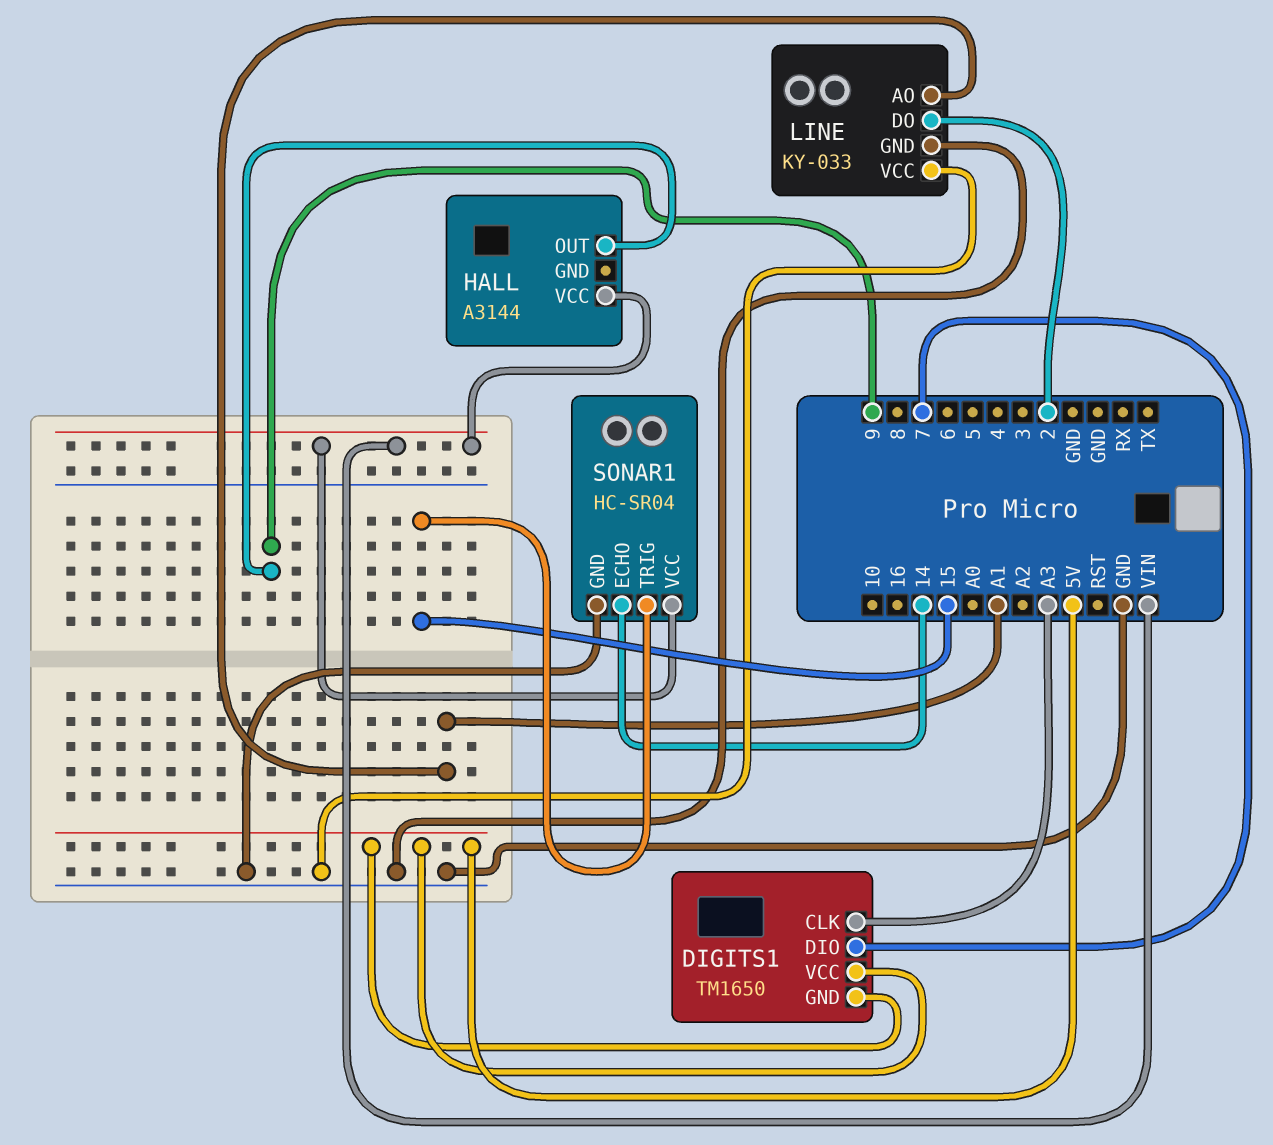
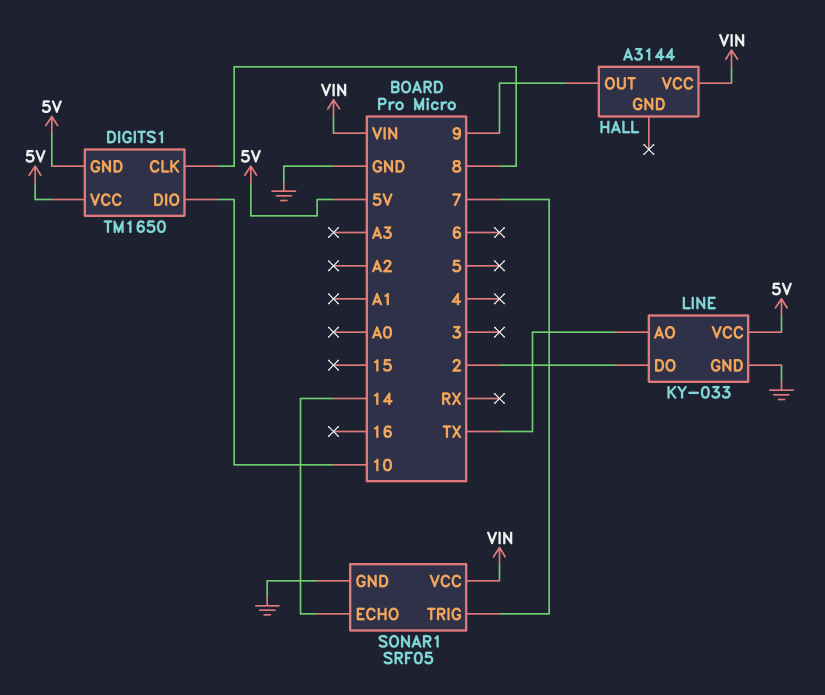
DIGITS1 pin CLK: A3 -> 8
DIGITS1 pin DIO: 7 -> 10
LINE pin AO: A1 -> TX
LINE pin VCC: GND -> 5V
SONAR1: HC-SR04 -> SRF05
SONAR1 pin TRIG: 15 -> 7

